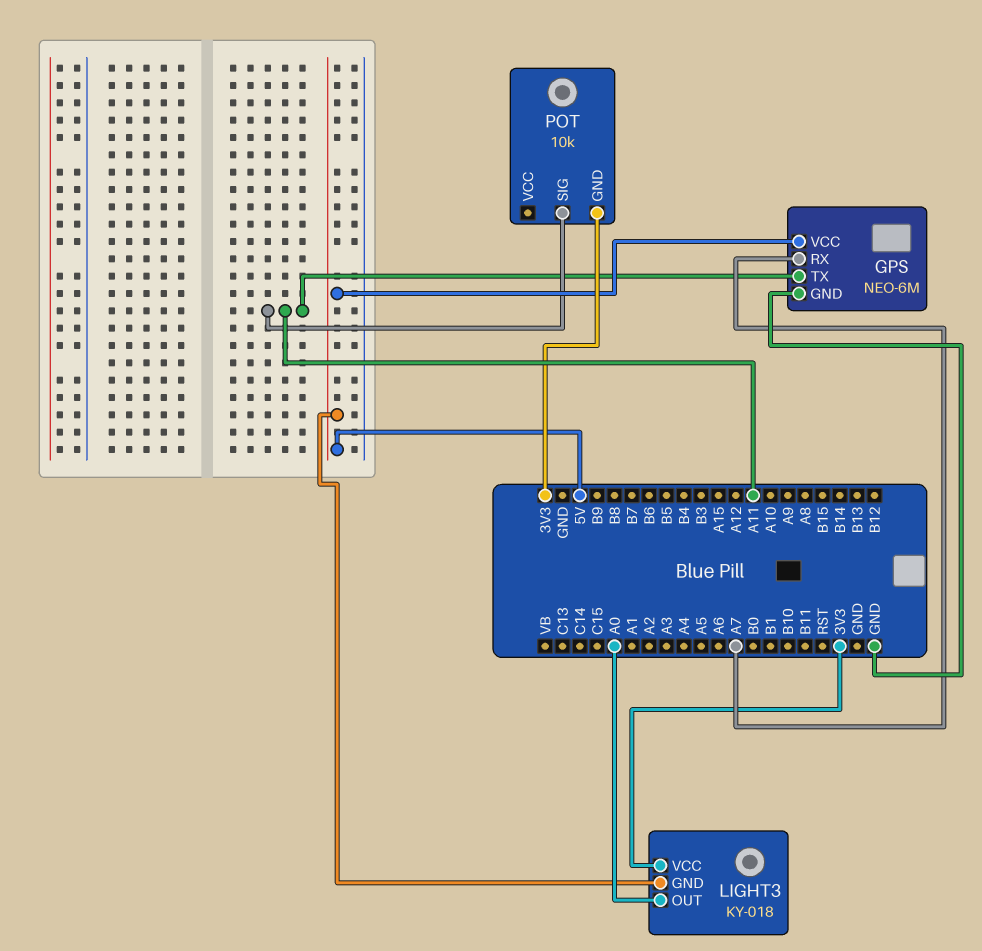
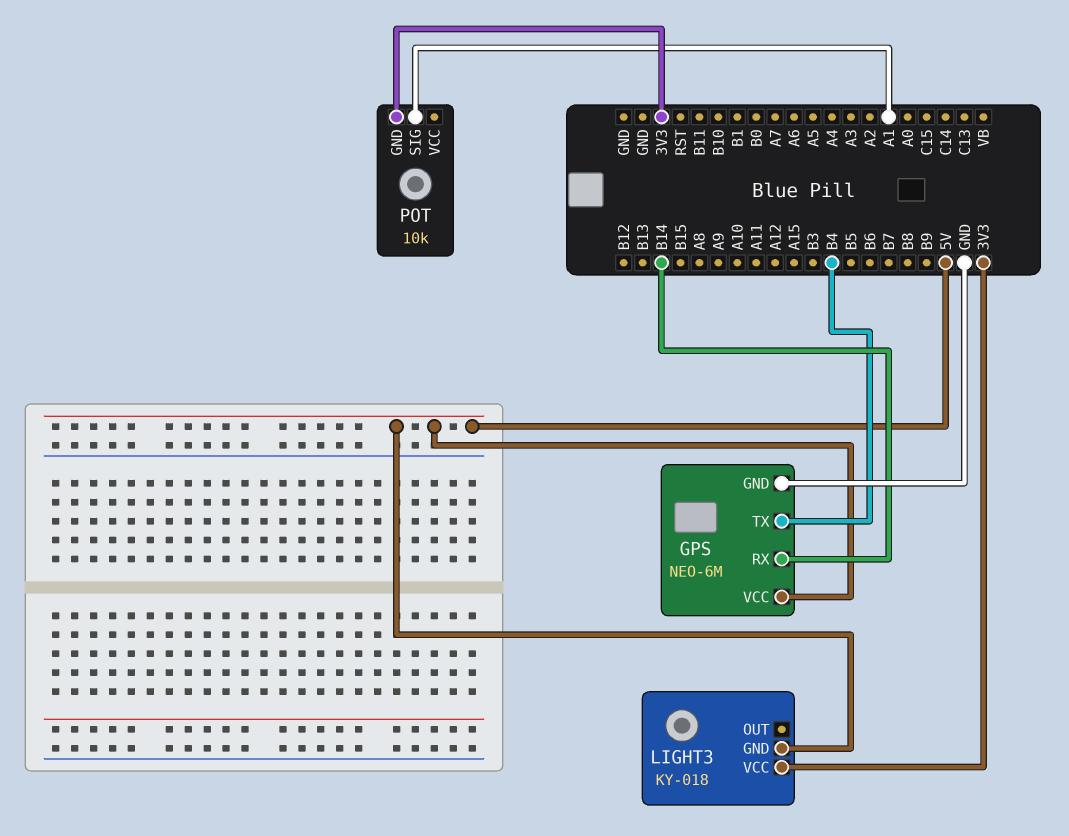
GPS pin RX: A7 -> B14
GPS pin TX: A11 -> B4
LIGHT3 pin OUT: A0 -> none
POT pin SIG: A11 -> A1

